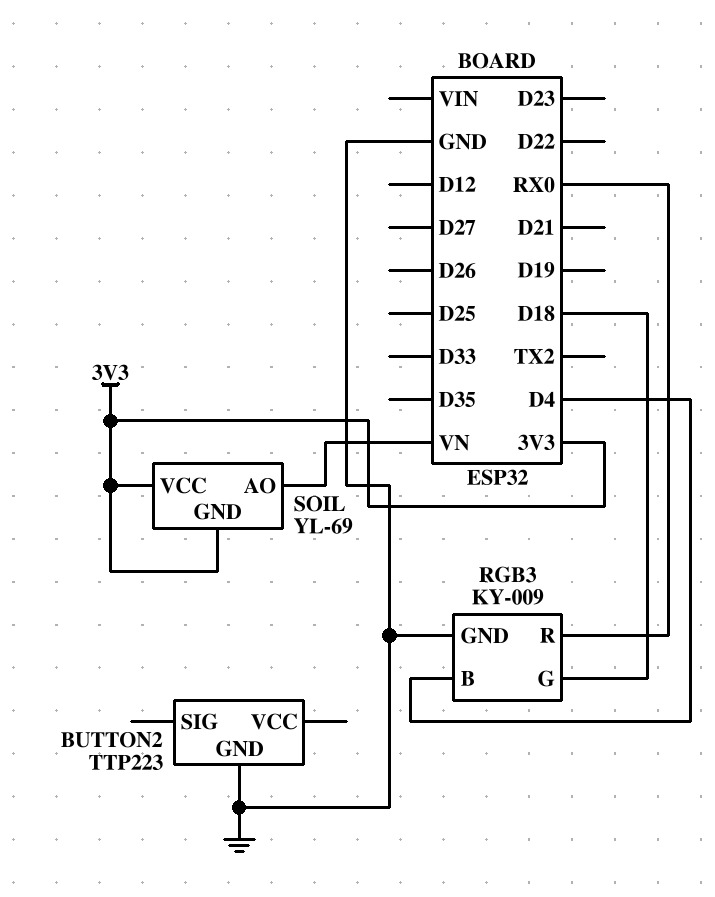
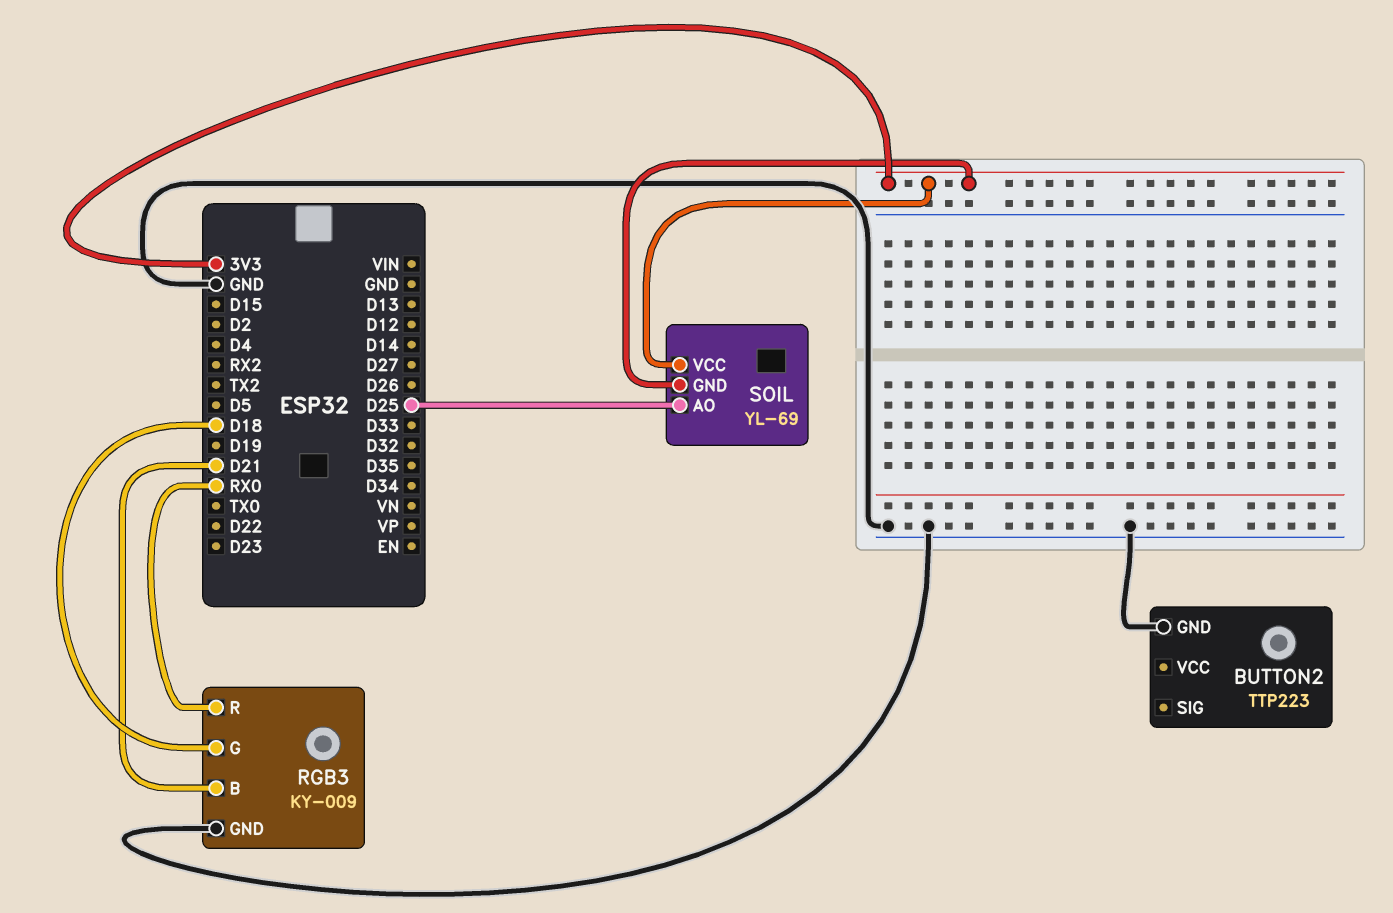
RGB3 pin B: D4 -> D21
SOIL pin AO: VN -> D25

